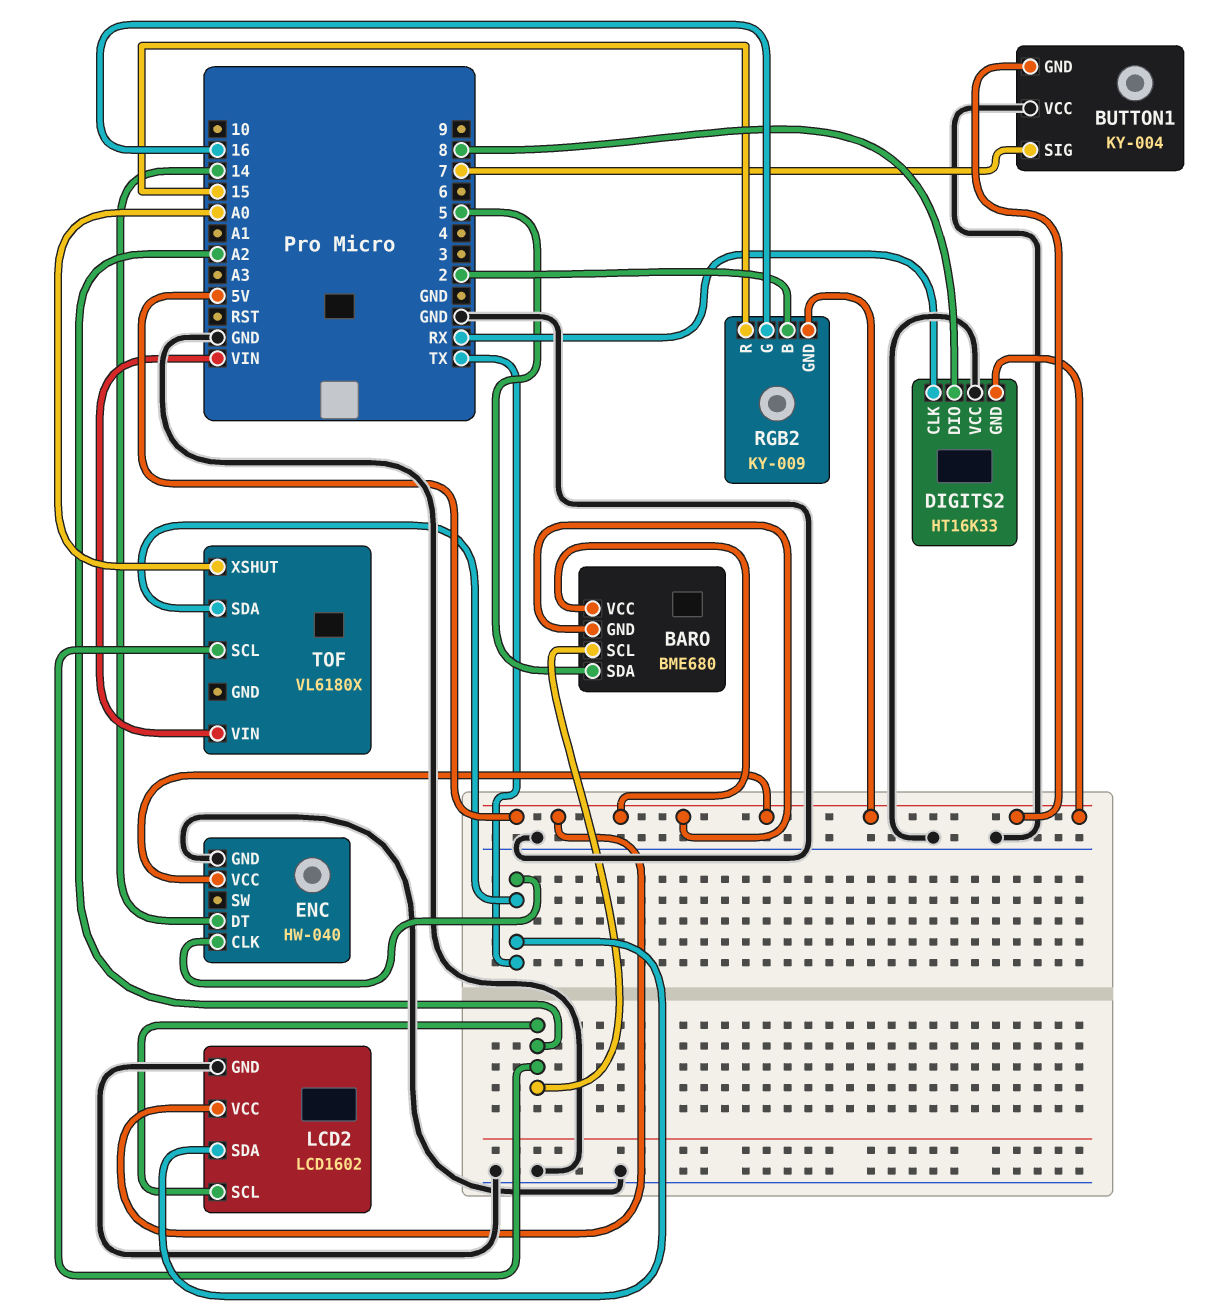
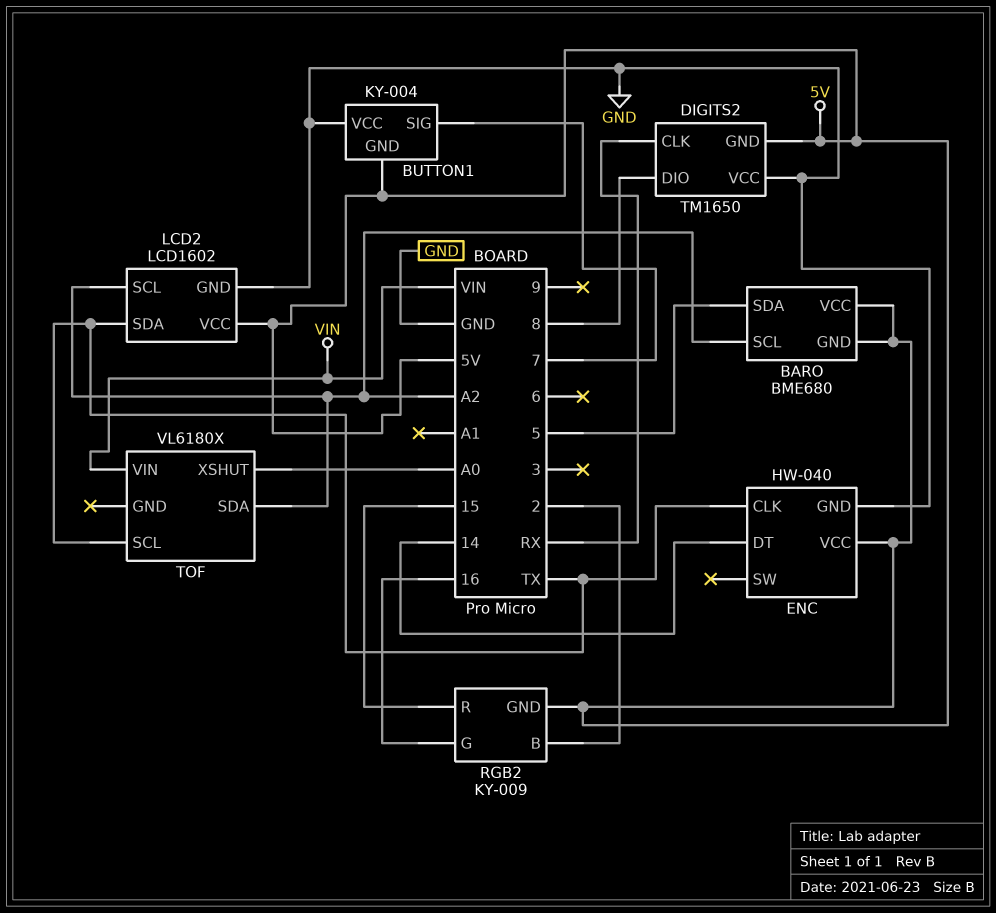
DIGITS2: HT16K33 -> TM1650
TOF pin SCL: A2 -> TX
TOF pin SDA: TX -> A2

